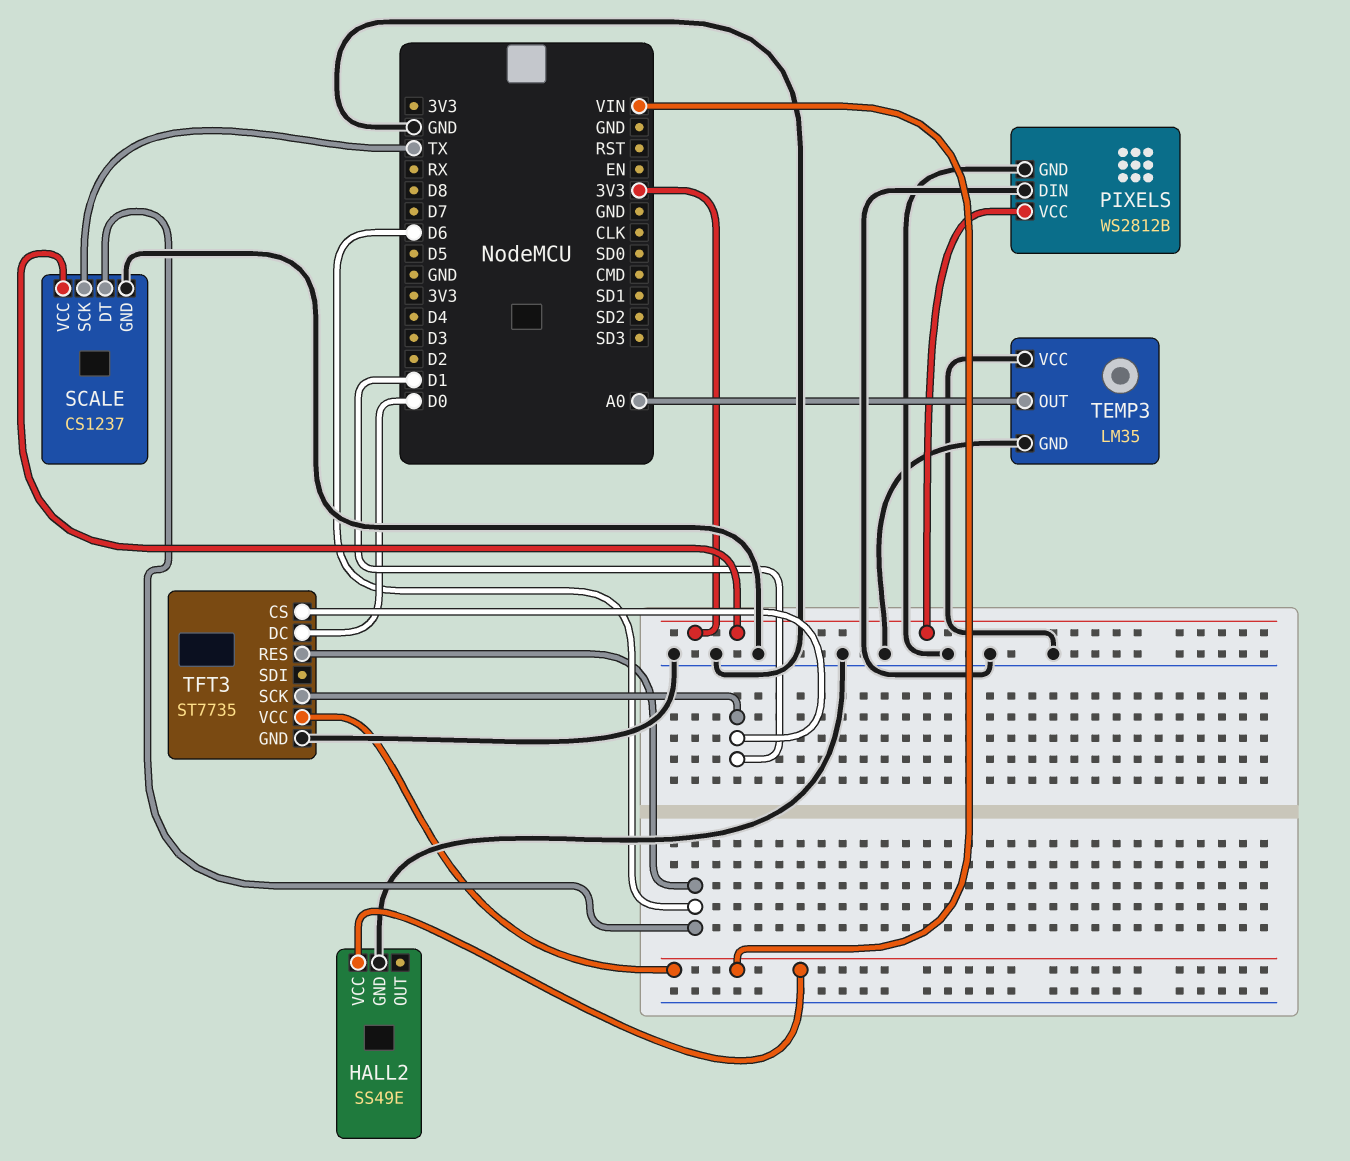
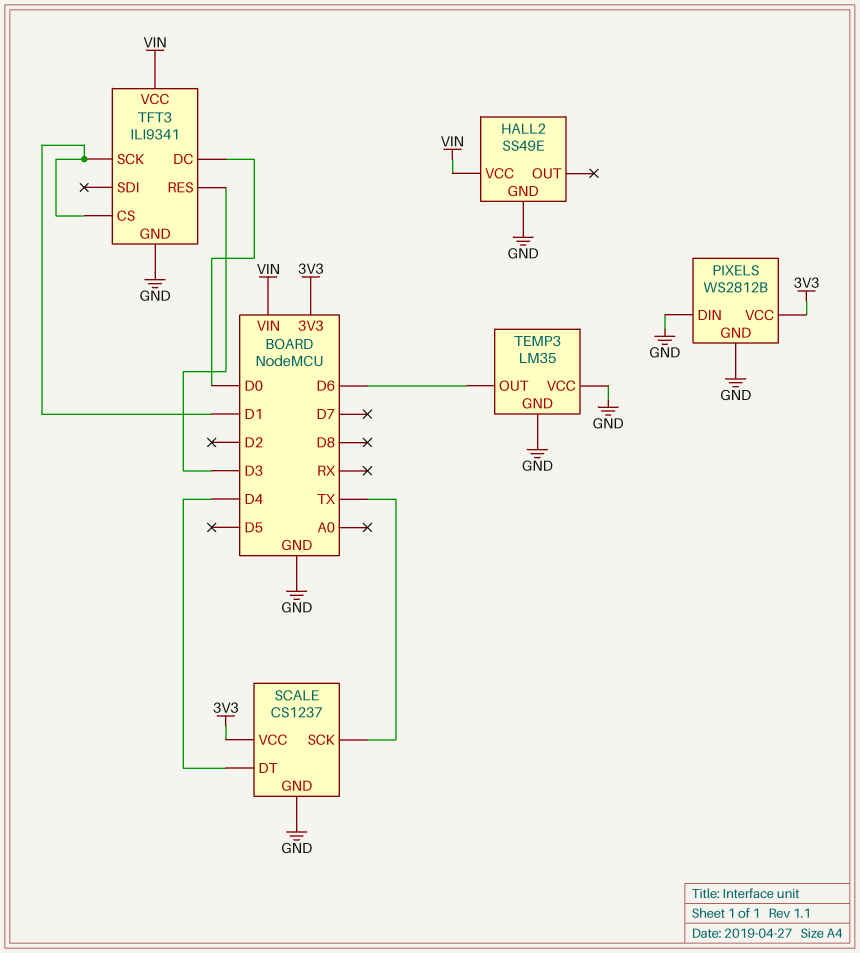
SCALE pin DT: D6 -> D4
TEMP3 pin OUT: A0 -> D6
TFT3: ST7735 -> ILI9341
TFT3 pin RES: D6 -> D3

